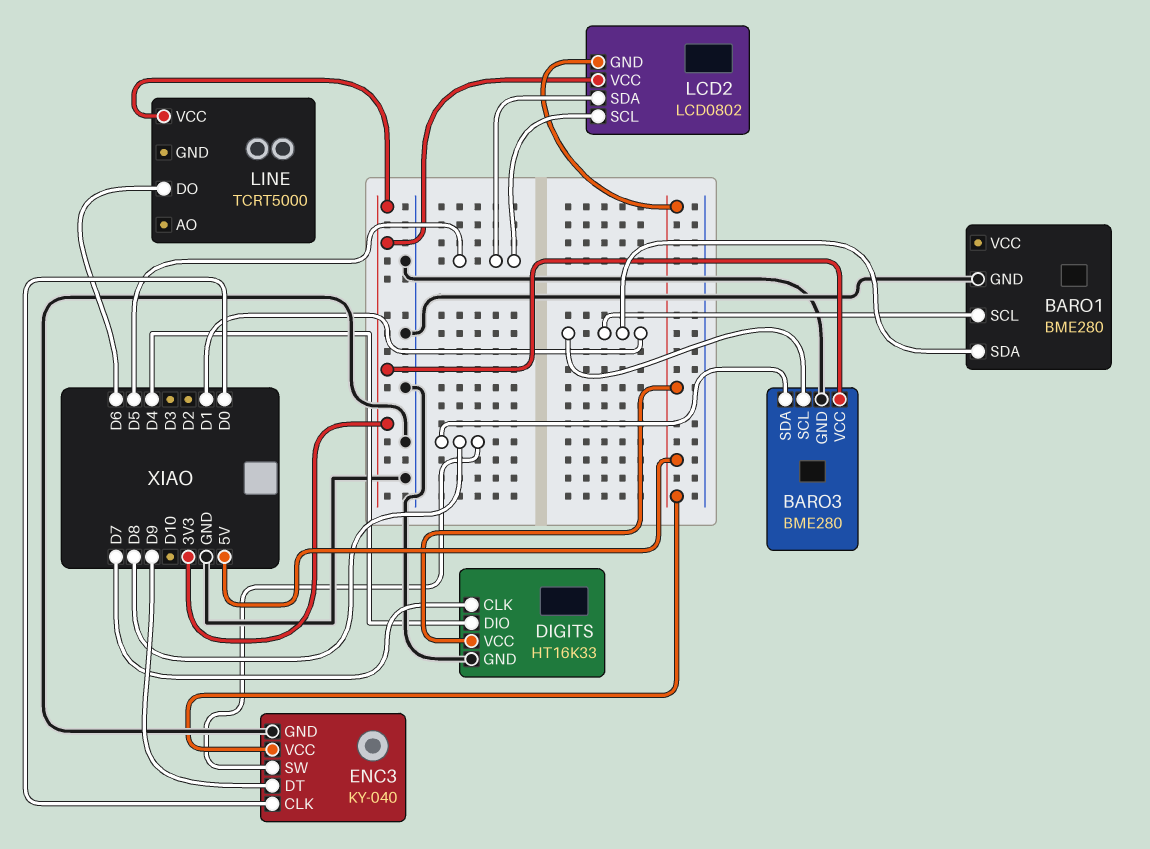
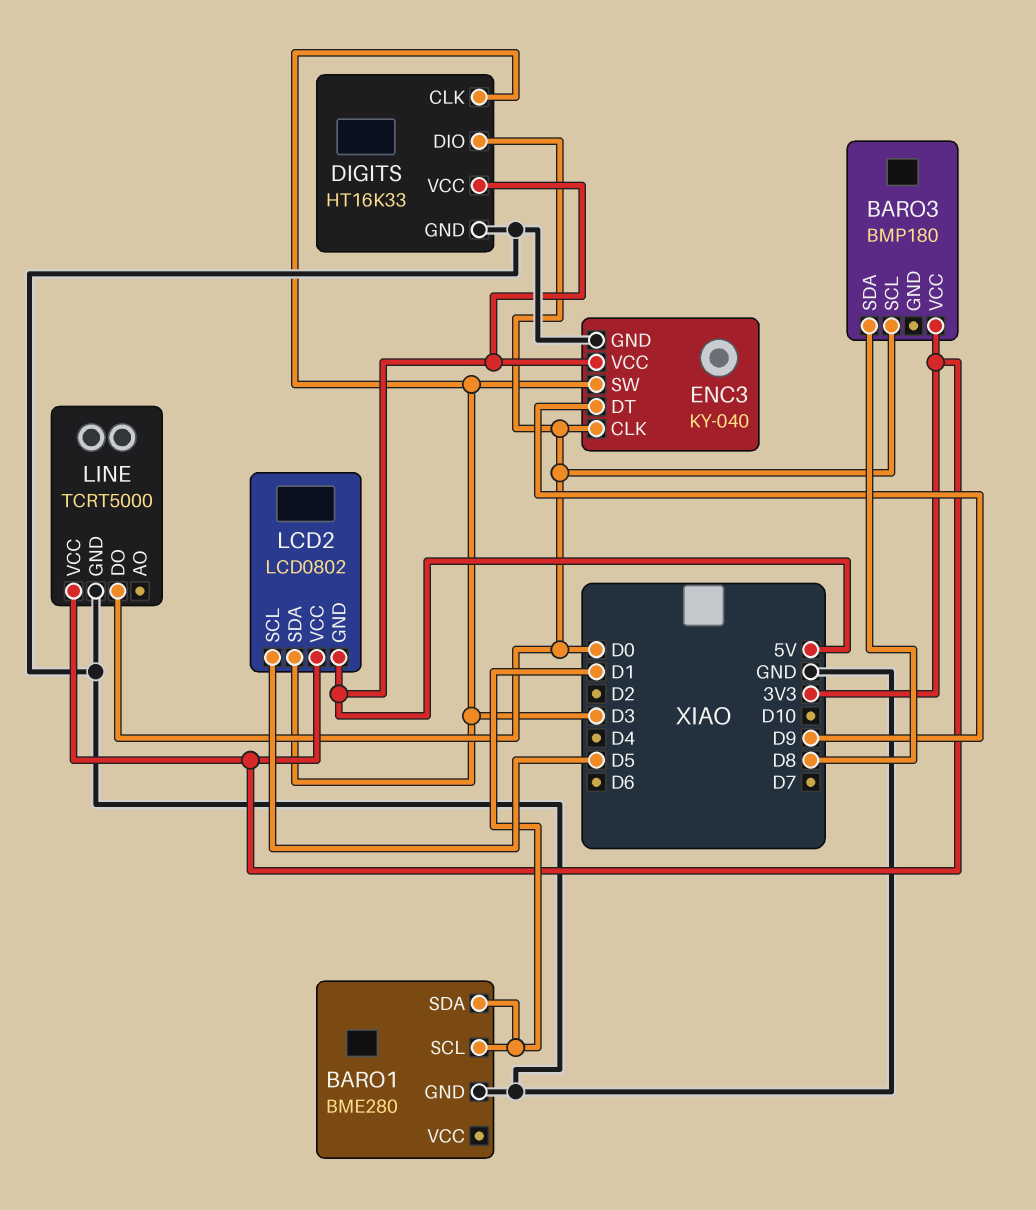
BARO3: BME280 -> BMP180
BARO3 pin GND: GND -> none
BARO3 pin SCL: D1 -> D0
DIGITS pin CLK: D7 -> D3
DIGITS pin DIO: D4 -> D0
ENC3 pin SW: D8 -> D3
LCD2 pin SDA: D5 -> D3
LINE pin DO: D6 -> D0
LINE pin GND: none -> GND

